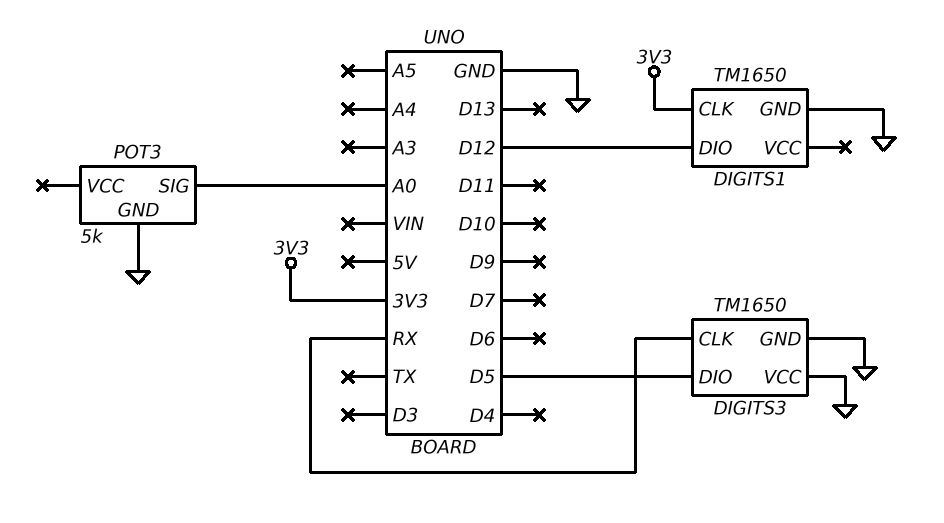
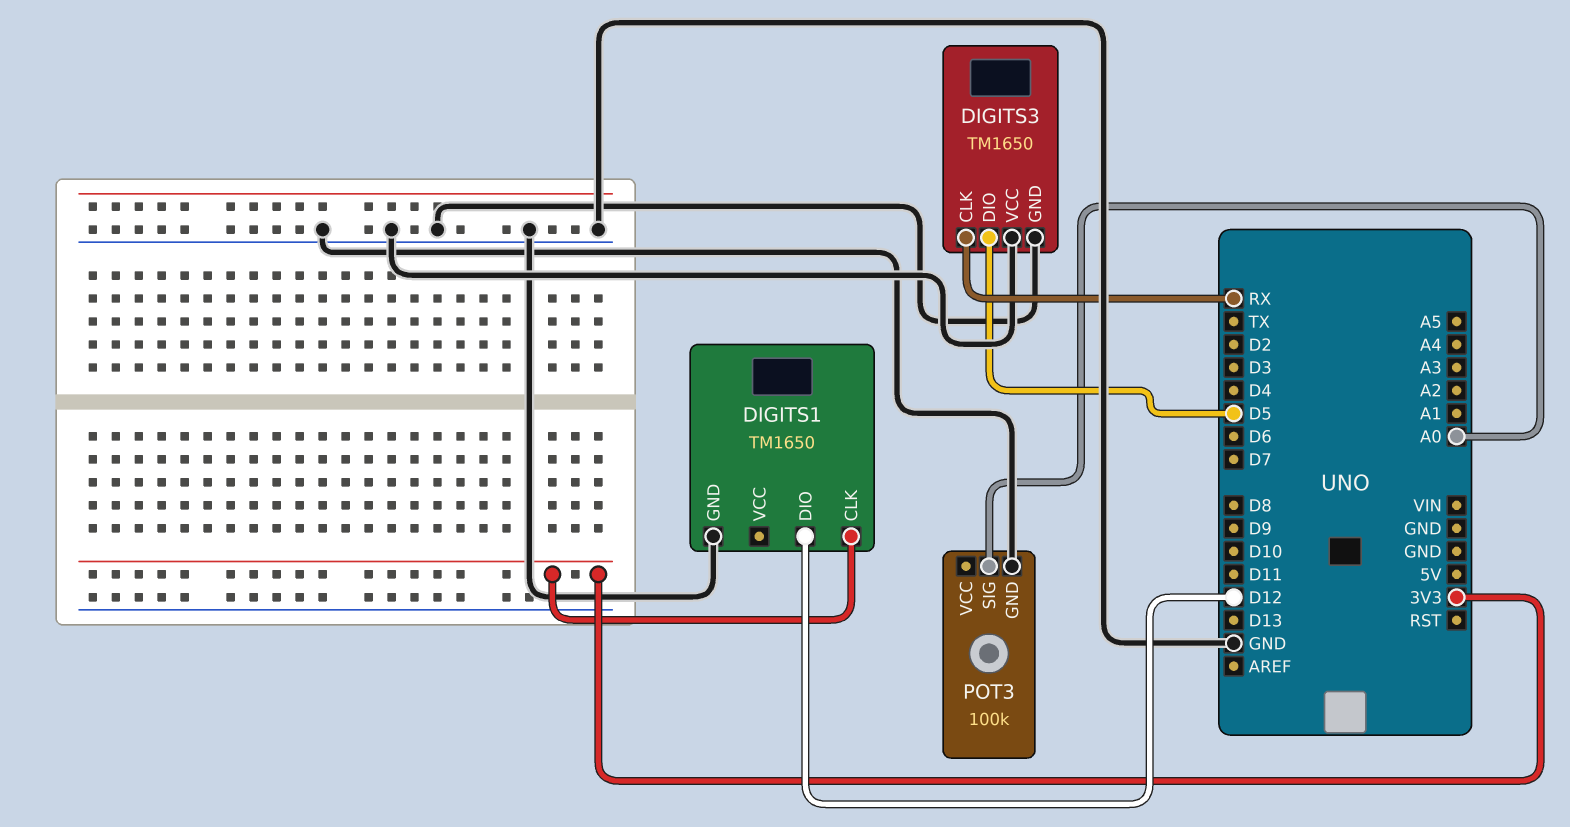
POT3: 5k -> 100k

